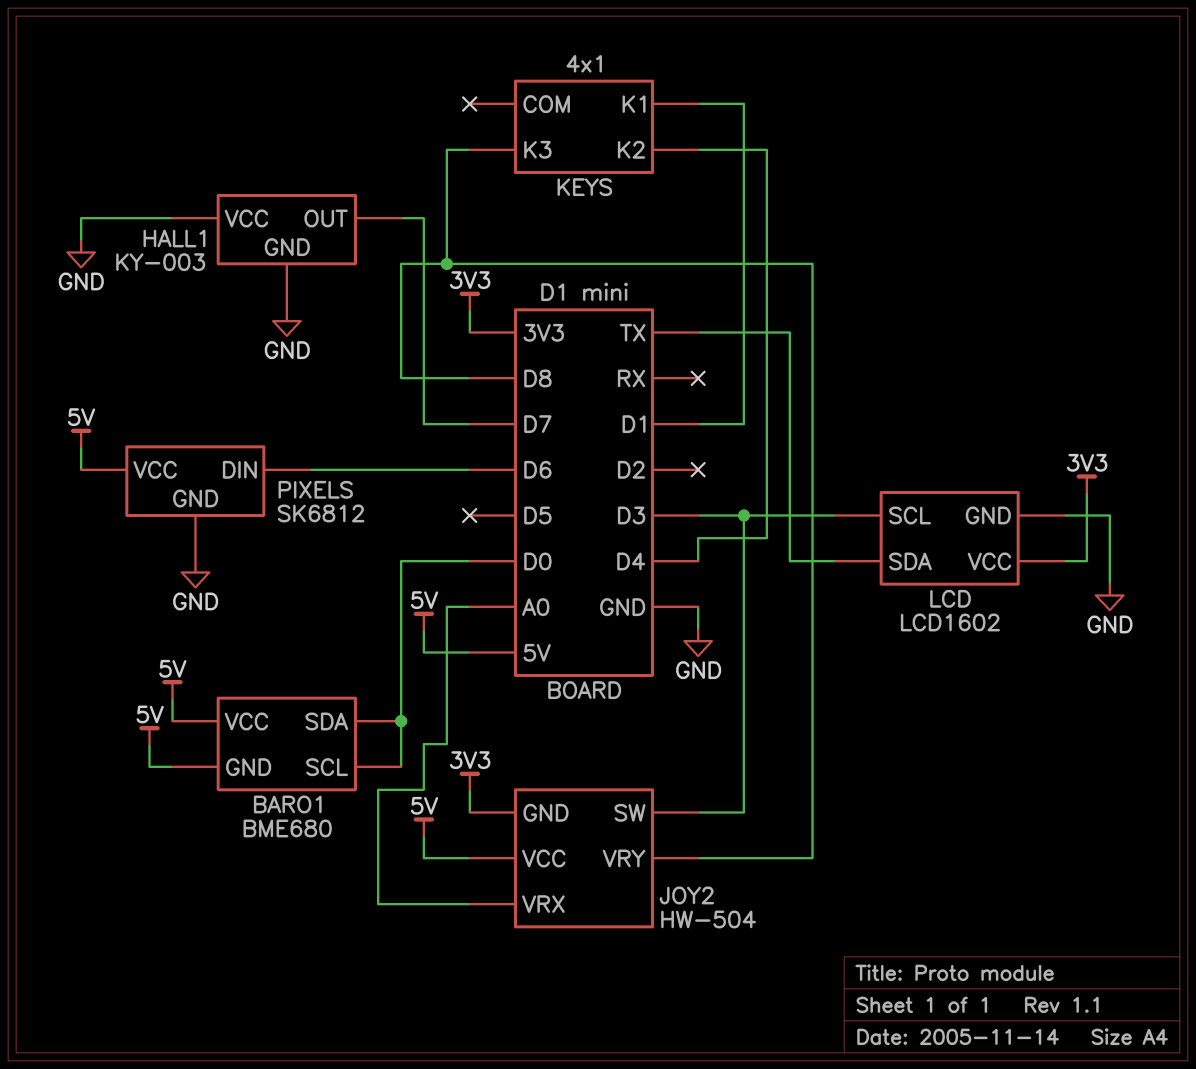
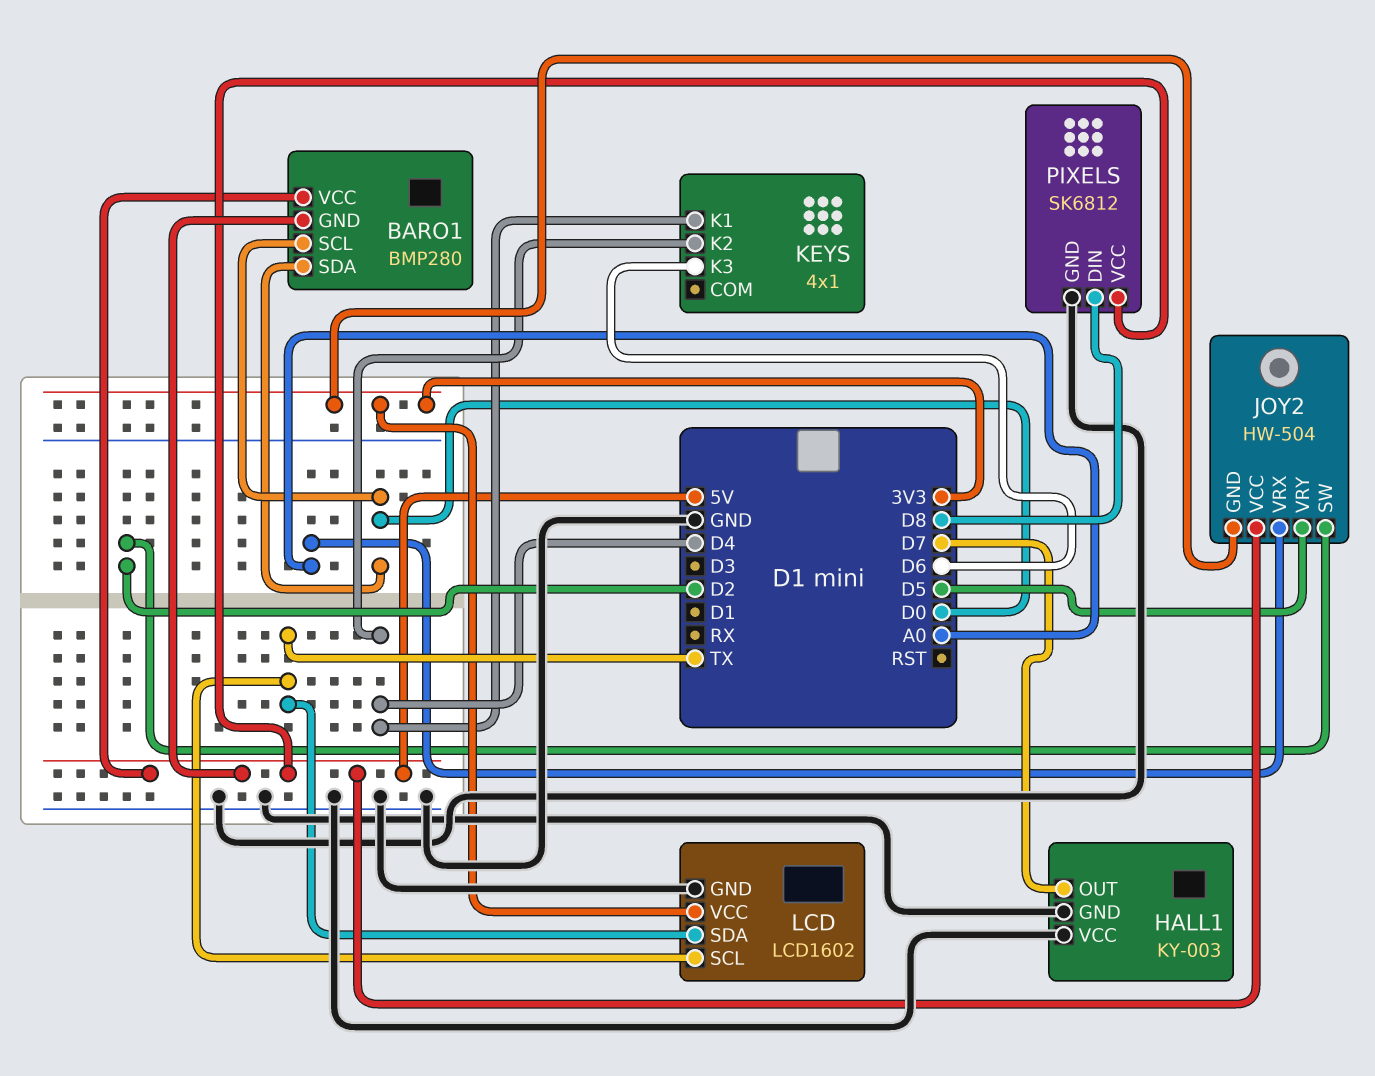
BARO1: BME680 -> BMP280
JOY2 pin SW: D3 -> D2
JOY2 pin VRY: D8 -> D5
KEYS pin K1: D1 -> D4
KEYS pin K3: D8 -> D6
LCD pin SCL: D3 -> TX
PIXELS pin DIN: D6 -> D8

